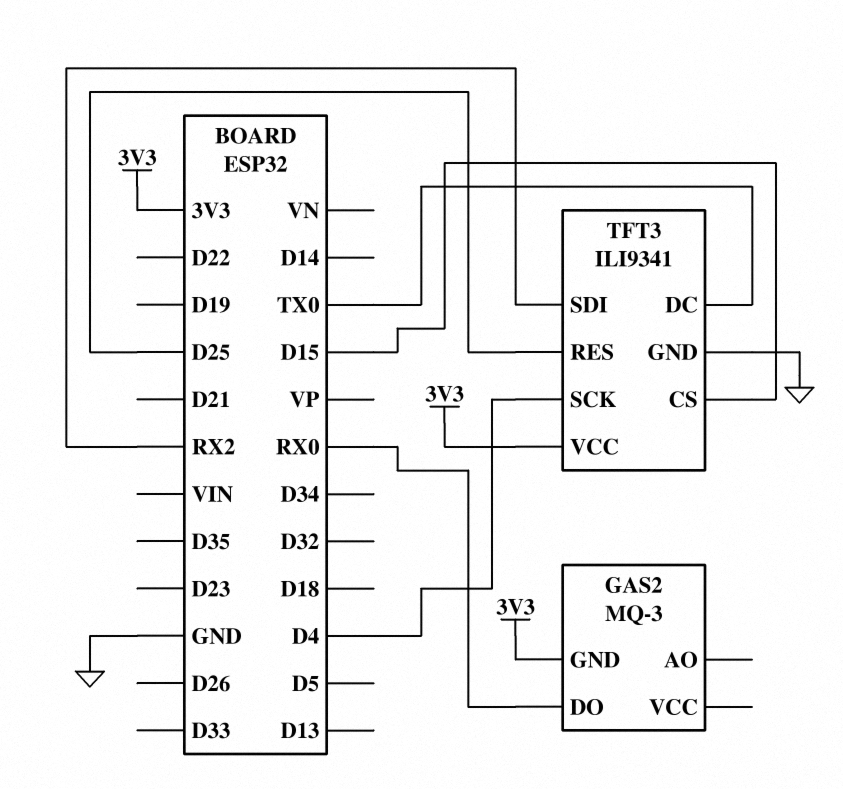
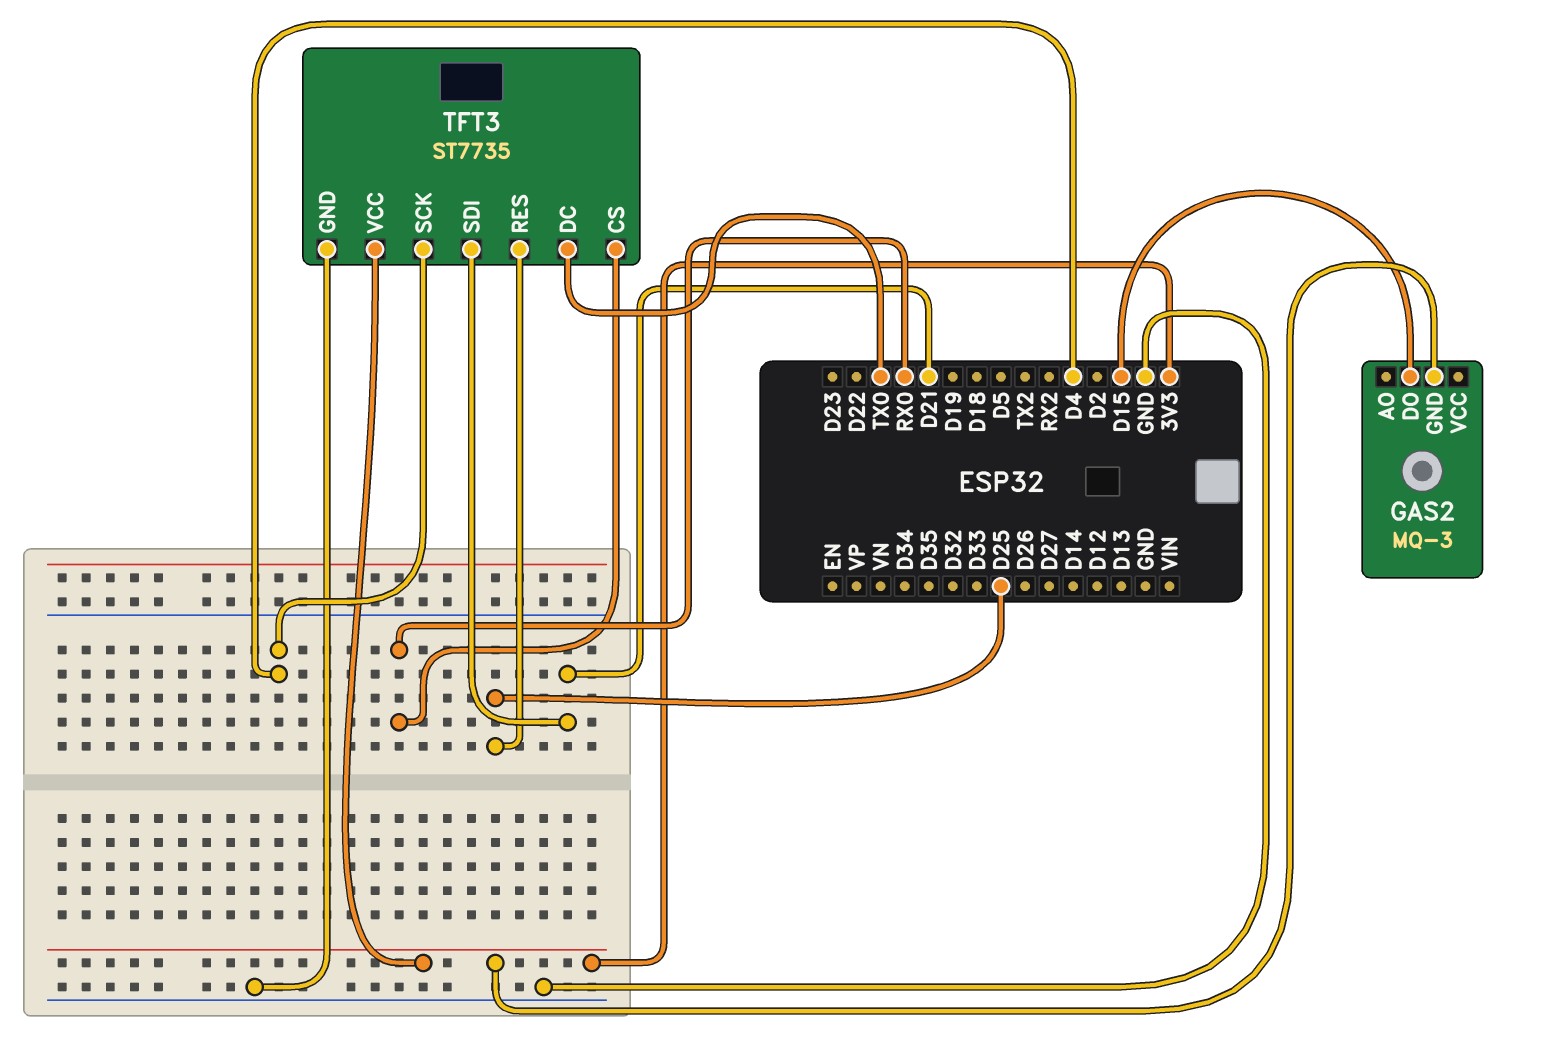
GAS2 pin DO: RX0 -> D15
TFT3: ILI9341 -> ST7735
TFT3 pin CS: D15 -> RX0
TFT3 pin SDI: RX2 -> D21

